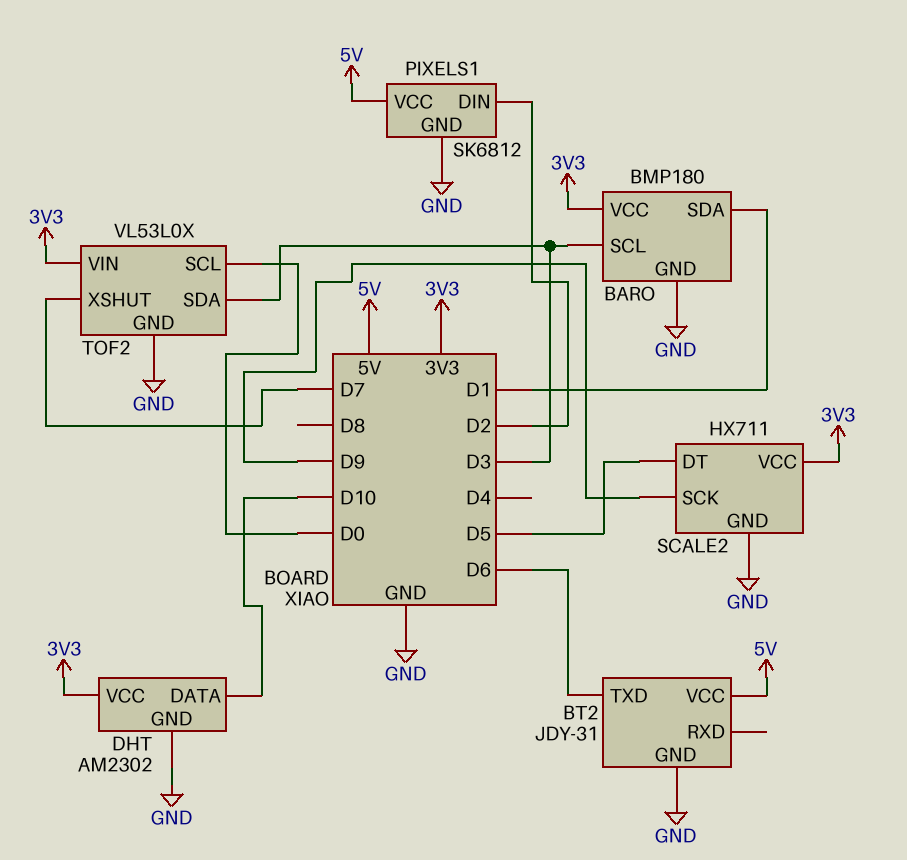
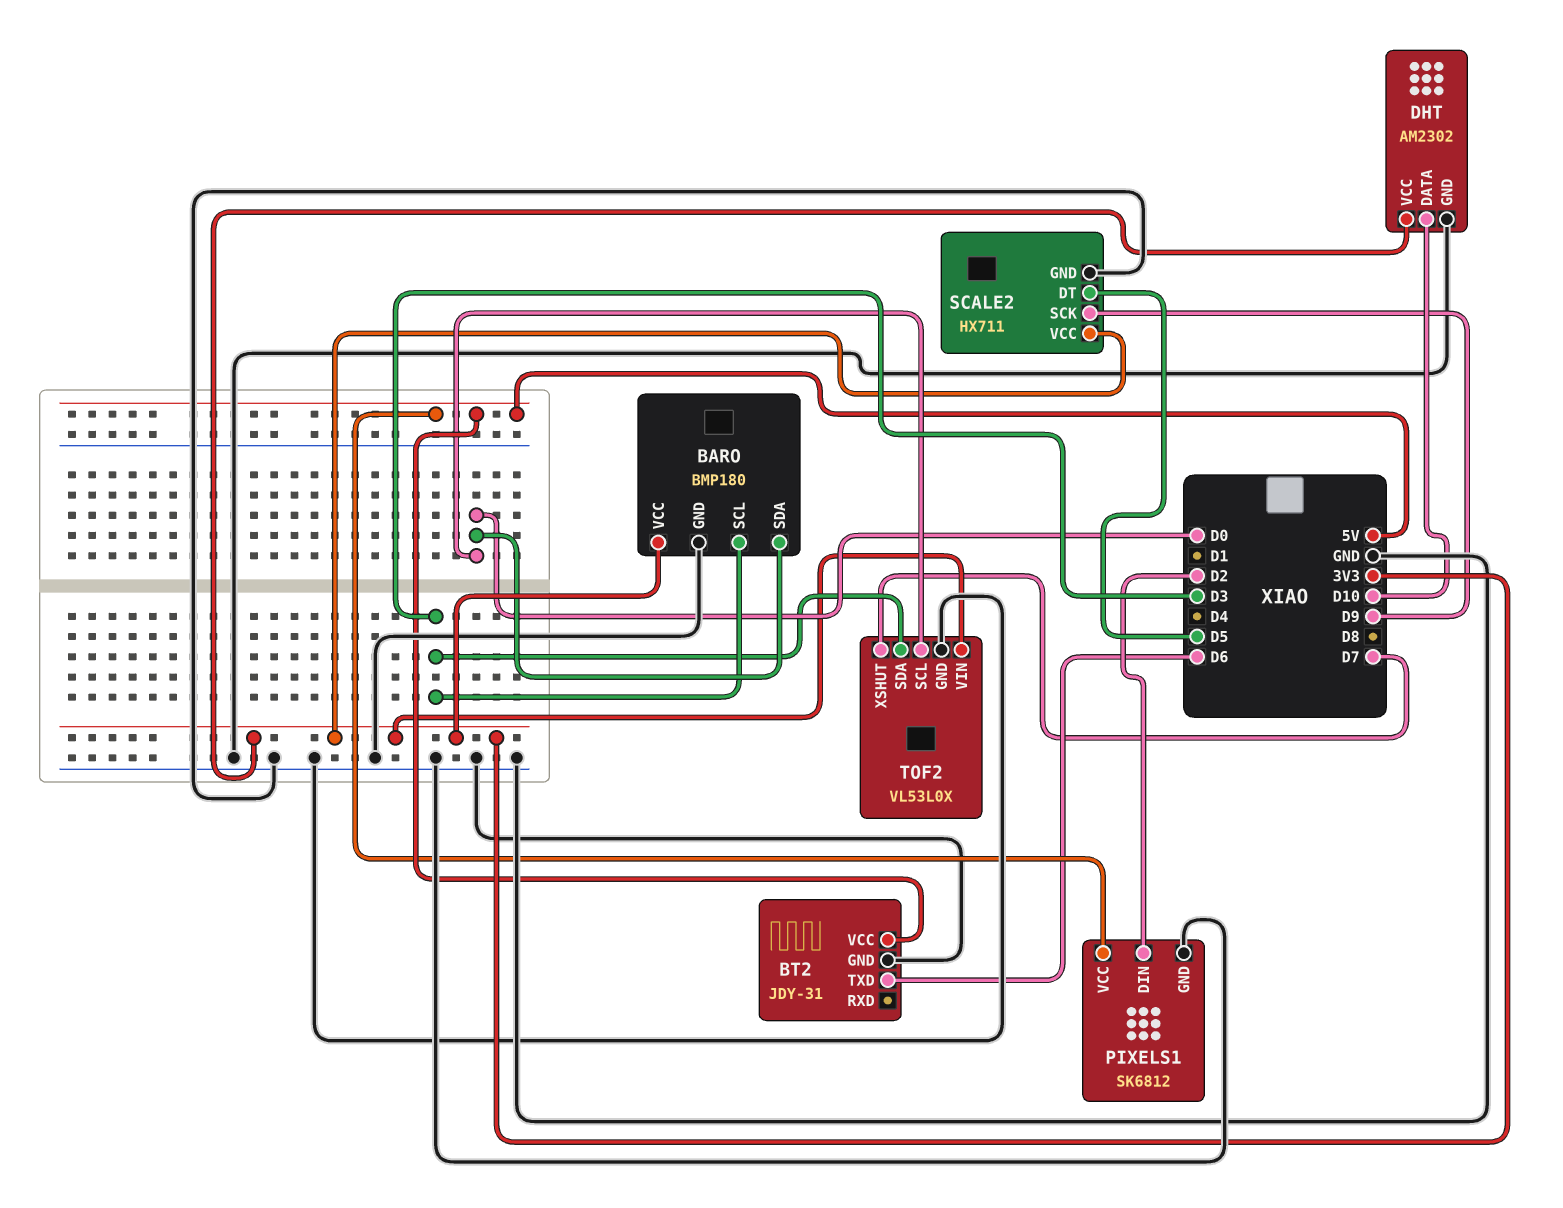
BARO pin SDA: D1 -> D0

